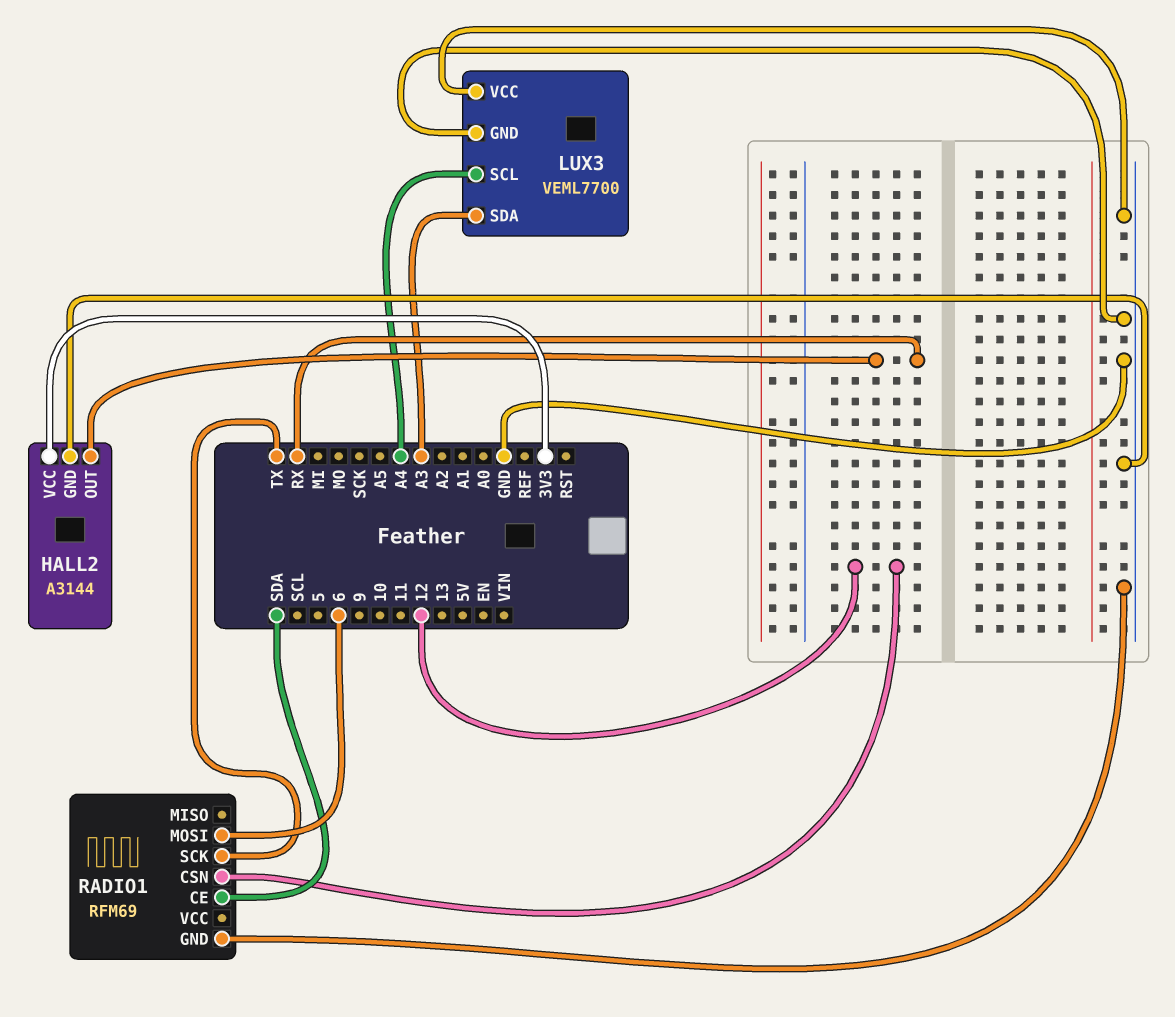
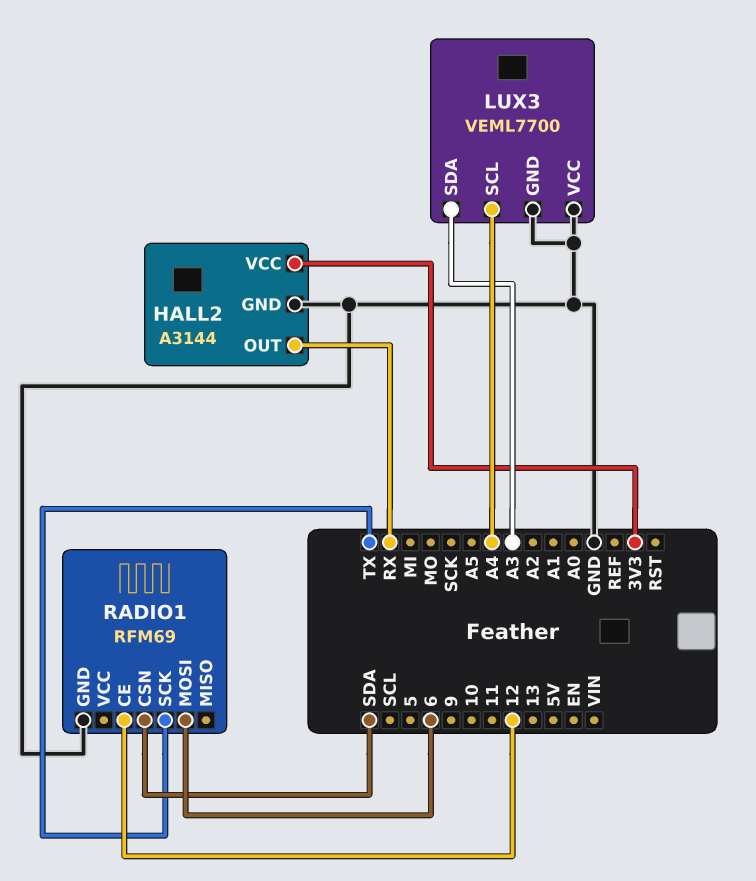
RADIO1 pin CE: SDA -> 12
RADIO1 pin CSN: 12 -> SDA

